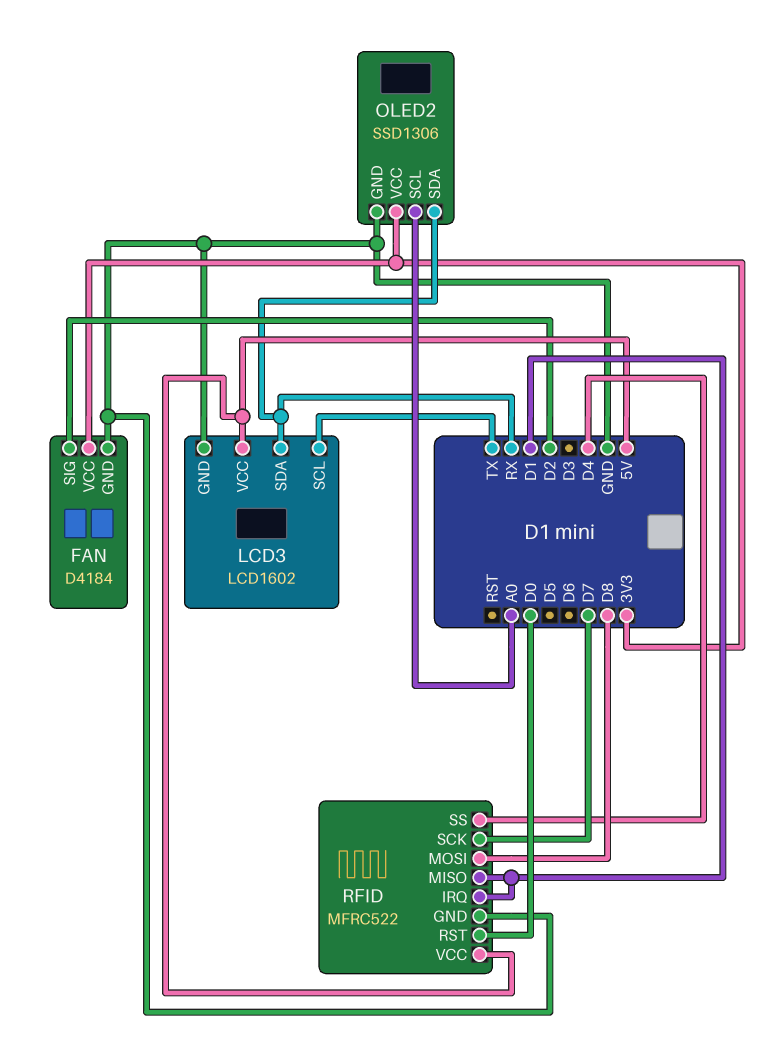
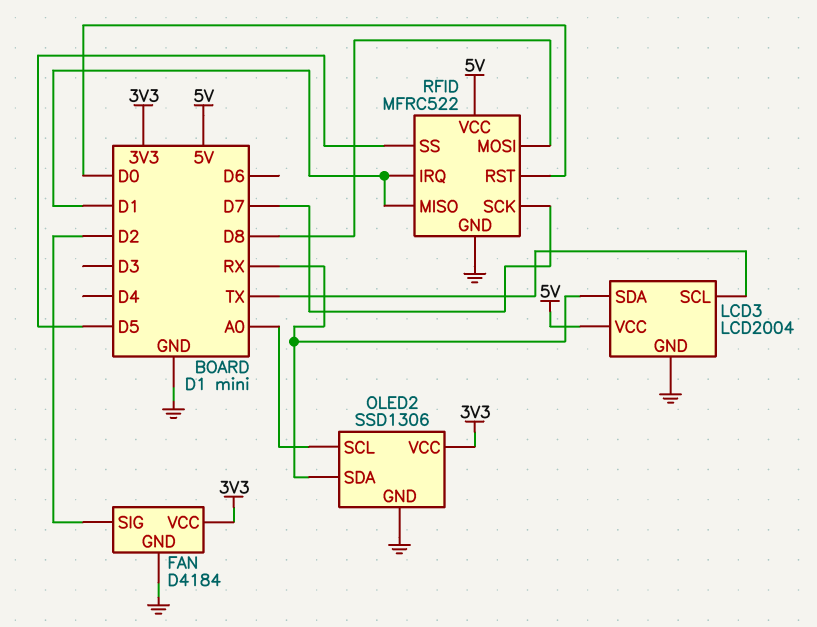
LCD3: LCD1602 -> LCD2004
RFID pin SS: D4 -> D5

